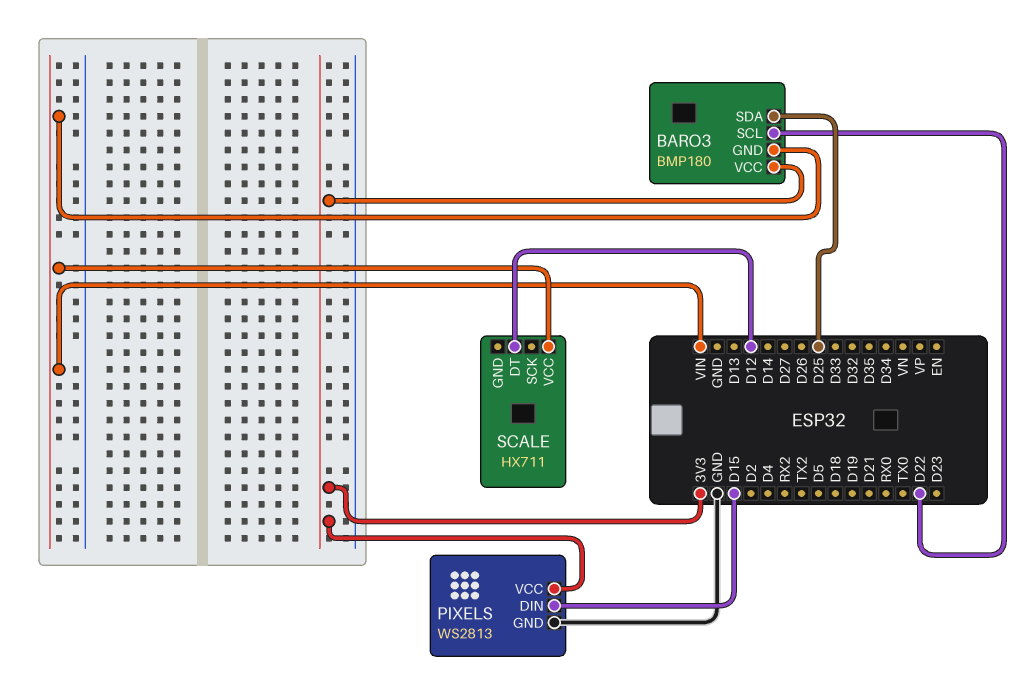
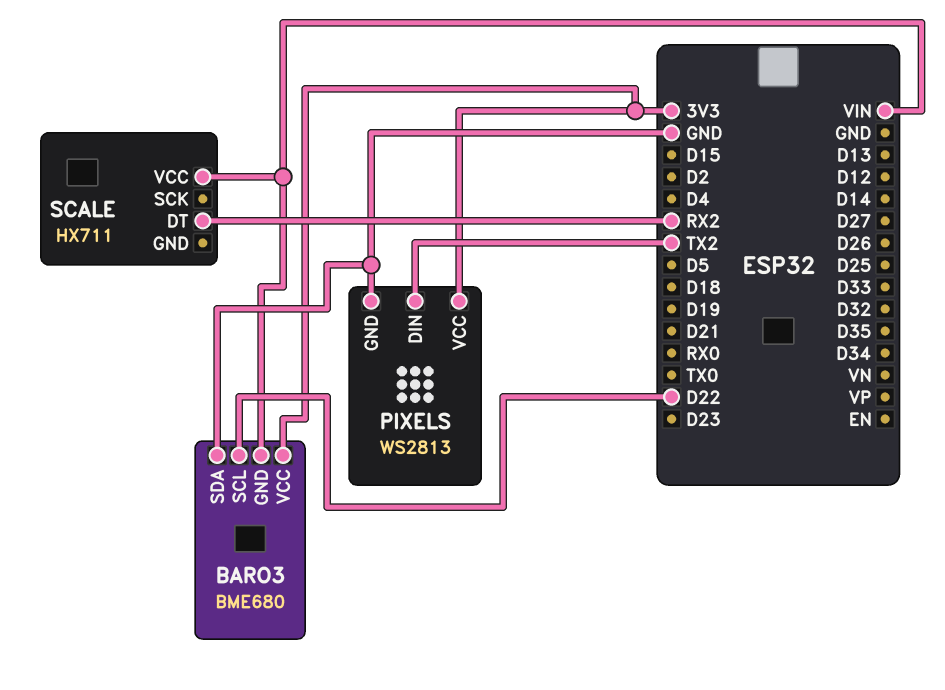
BARO3: BMP180 -> BME680
BARO3 pin SDA: D25 -> GND
PIXELS pin DIN: D15 -> TX2
SCALE pin DT: D12 -> RX2

